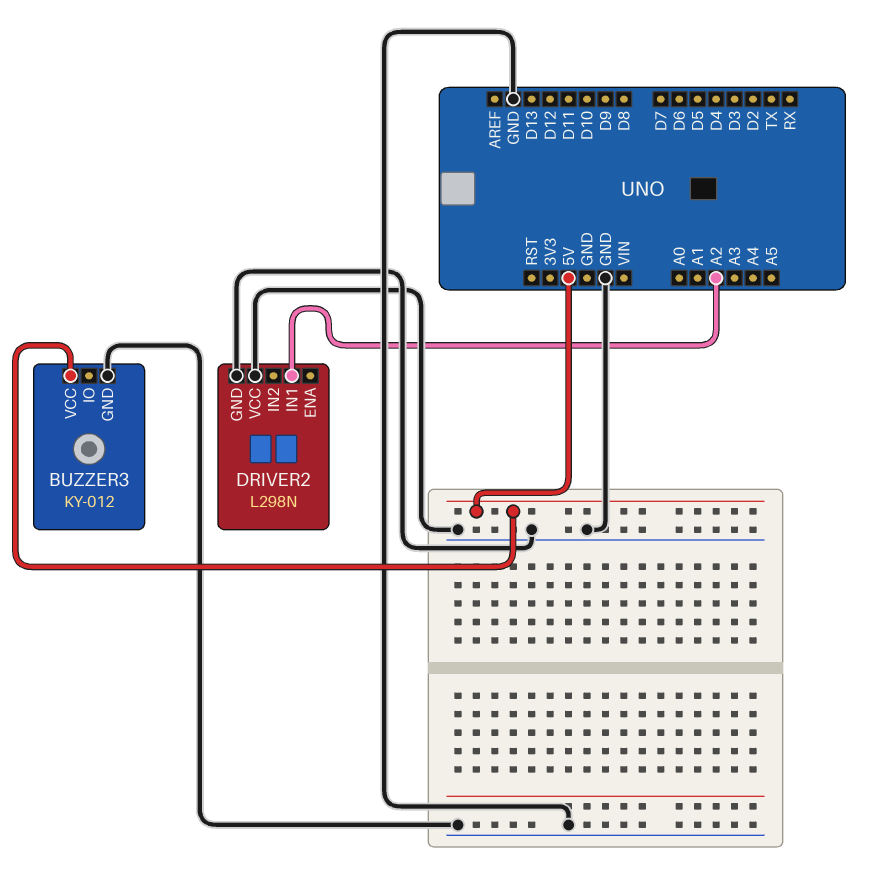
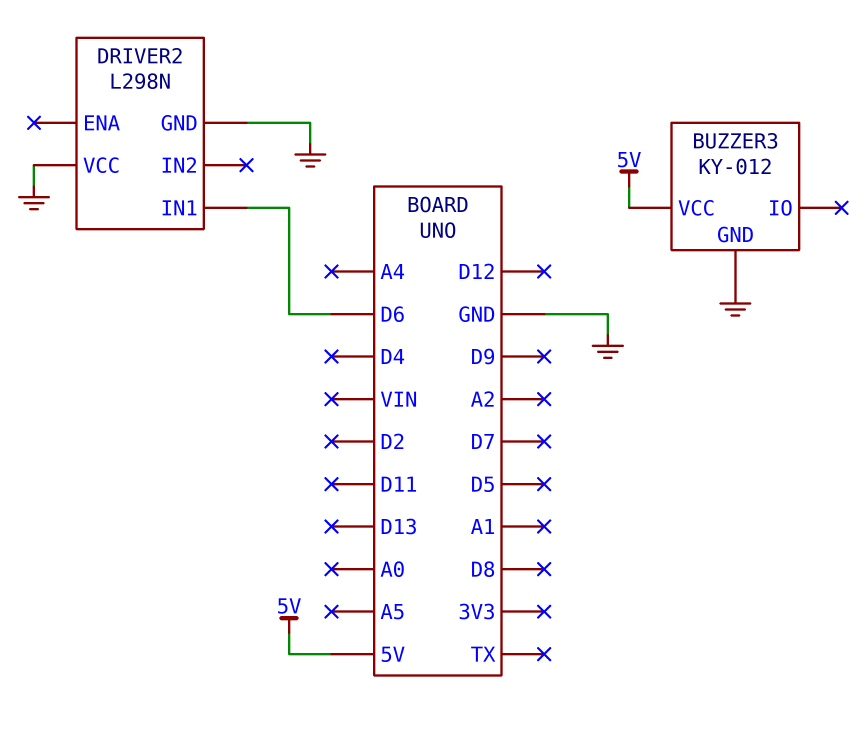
DRIVER2 pin IN1: A2 -> D6

